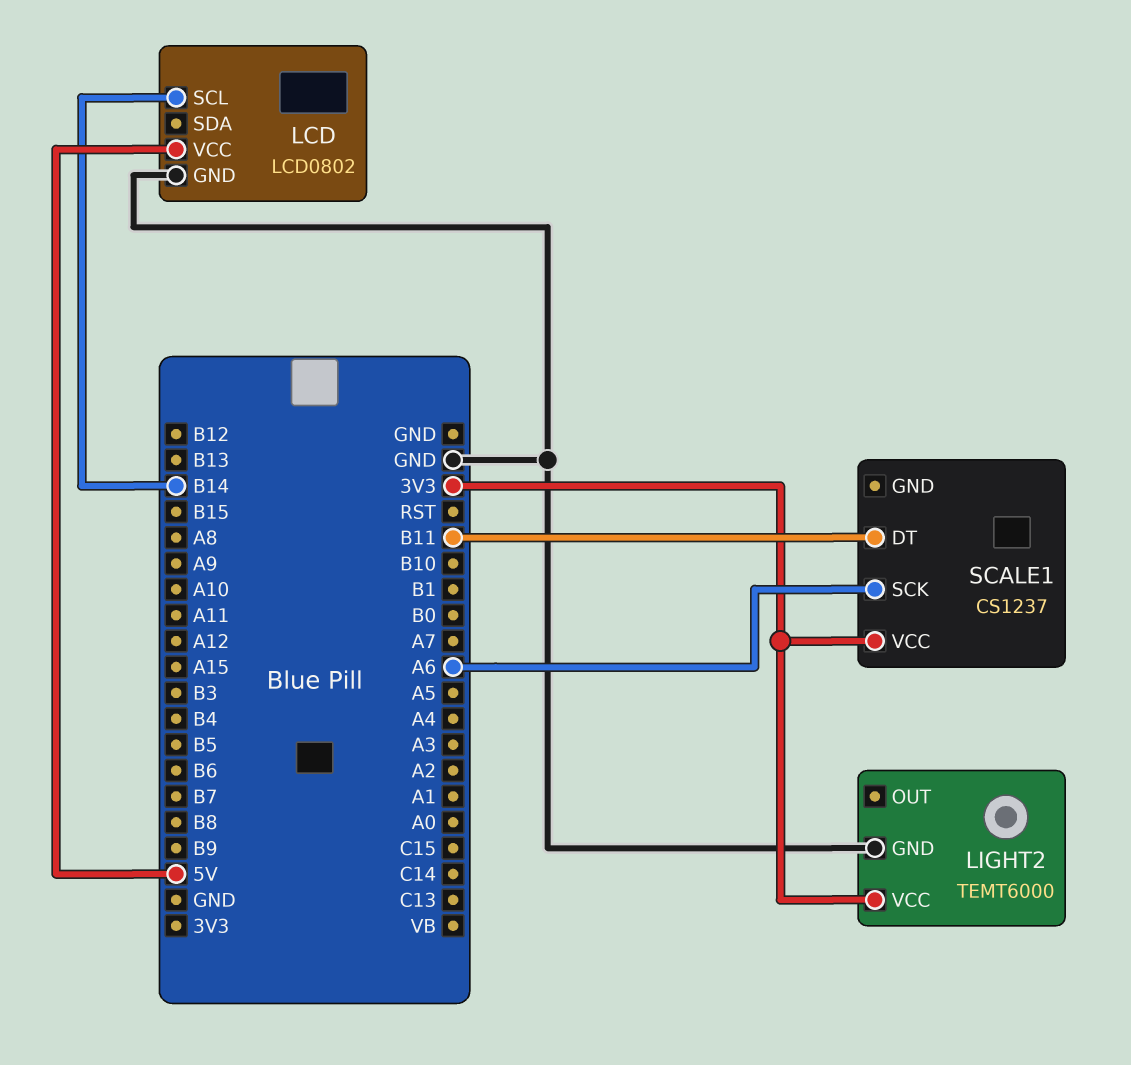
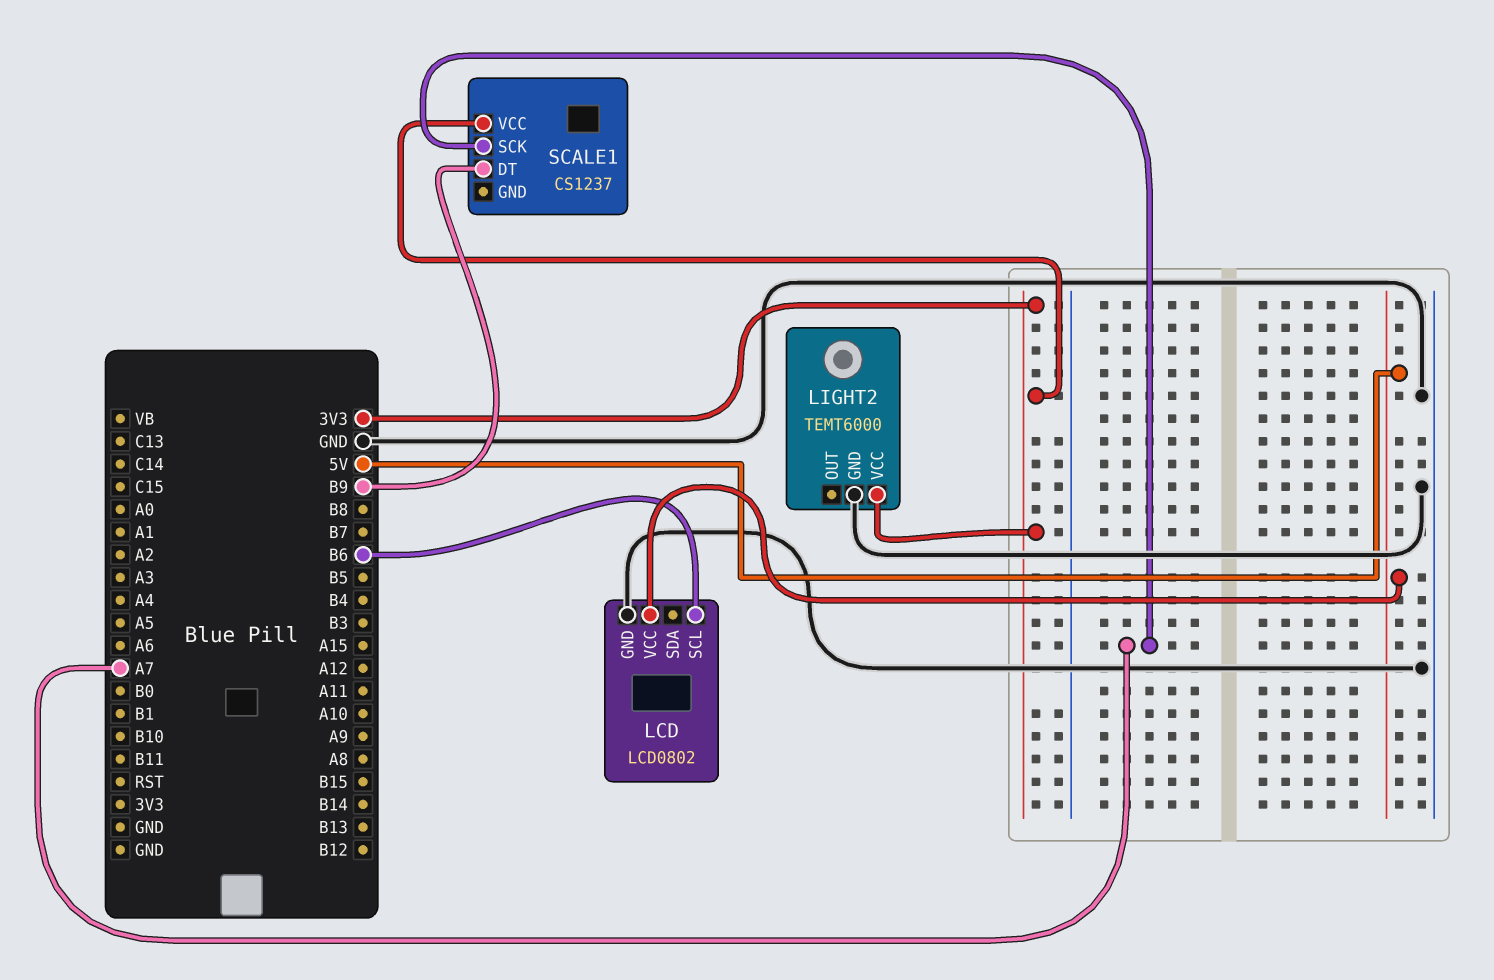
LCD pin SCL: B14 -> B6
SCALE1 pin DT: B11 -> B9
SCALE1 pin SCK: A6 -> A7

